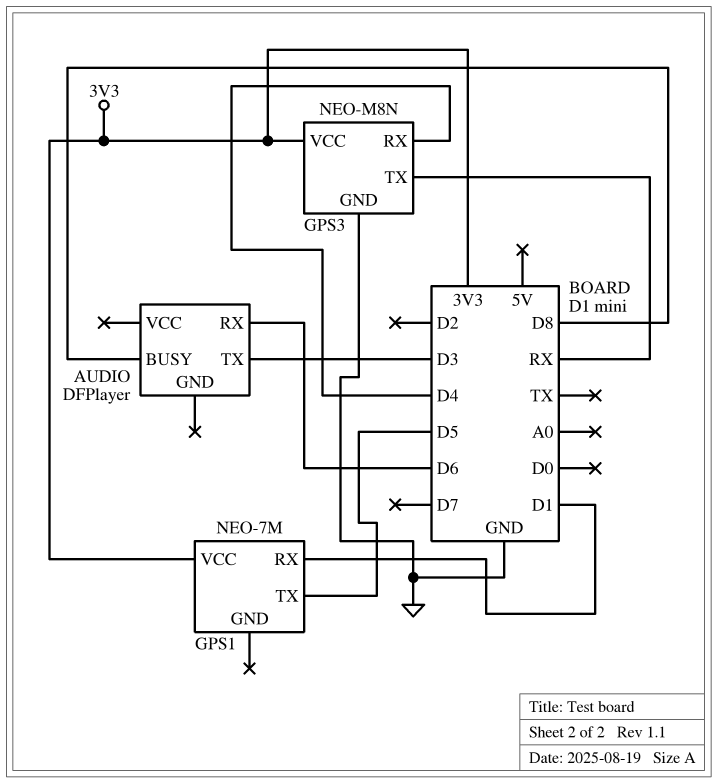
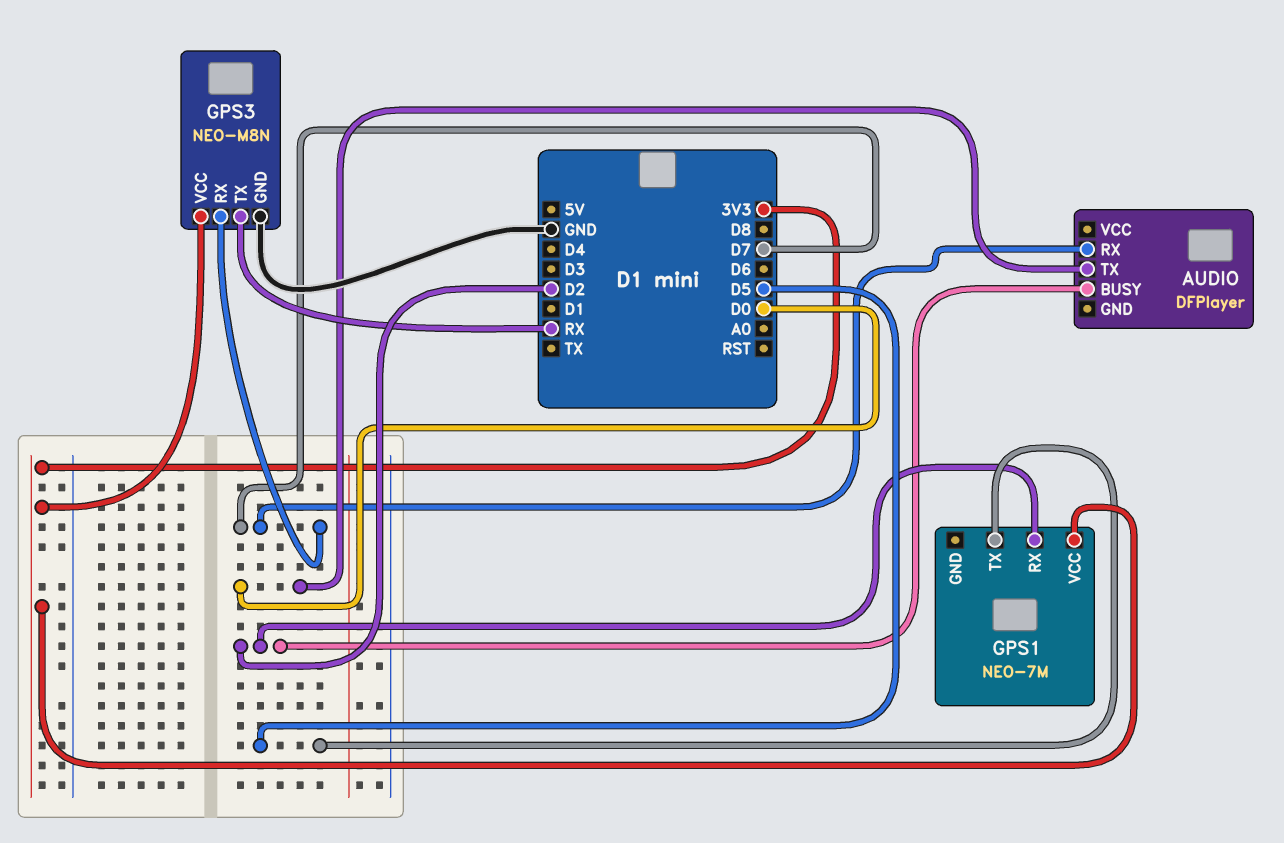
AUDIO pin BUSY: D8 -> D2
AUDIO pin RX: D6 -> D7
AUDIO pin TX: D3 -> D0
GPS1 pin RX: D1 -> D2
GPS3 pin RX: D4 -> D7

